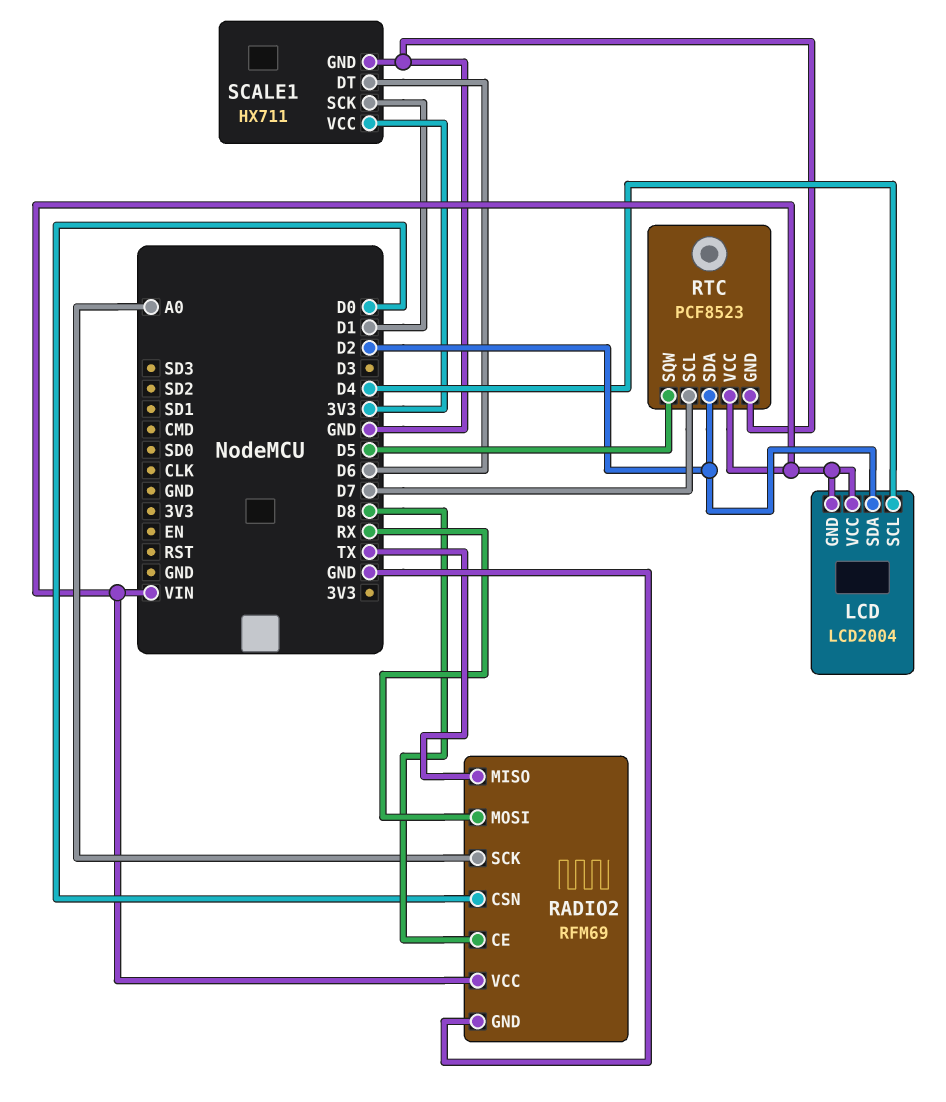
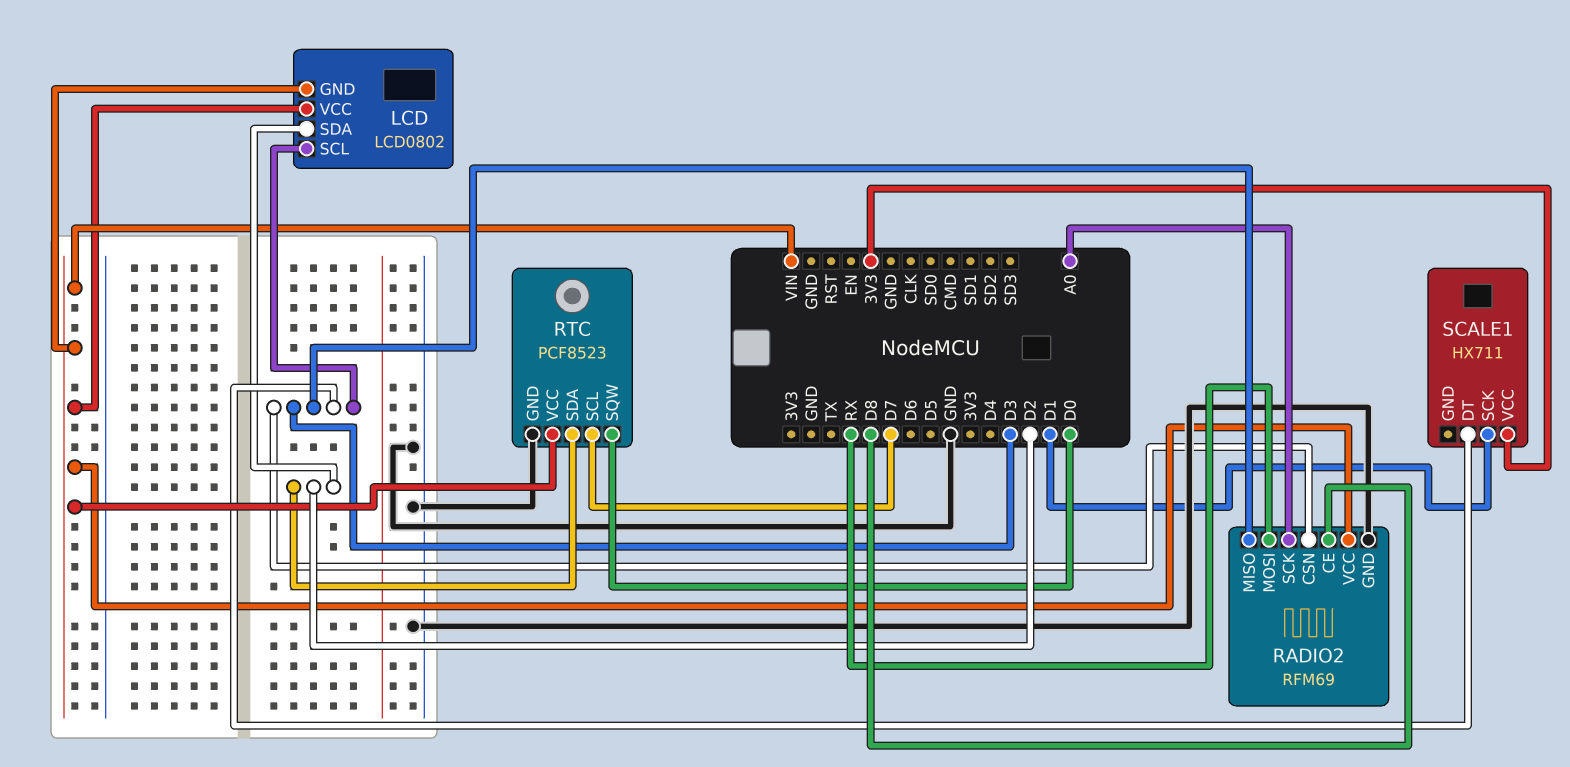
LCD: LCD2004 -> LCD0802
LCD pin SCL: D4 -> D3
RADIO2 pin CSN: D0 -> D3
RADIO2 pin MISO: TX -> D3
RTC pin SQW: D5 -> D0
SCALE1 pin DT: D6 -> D3
SCALE1 pin GND: GND -> none

